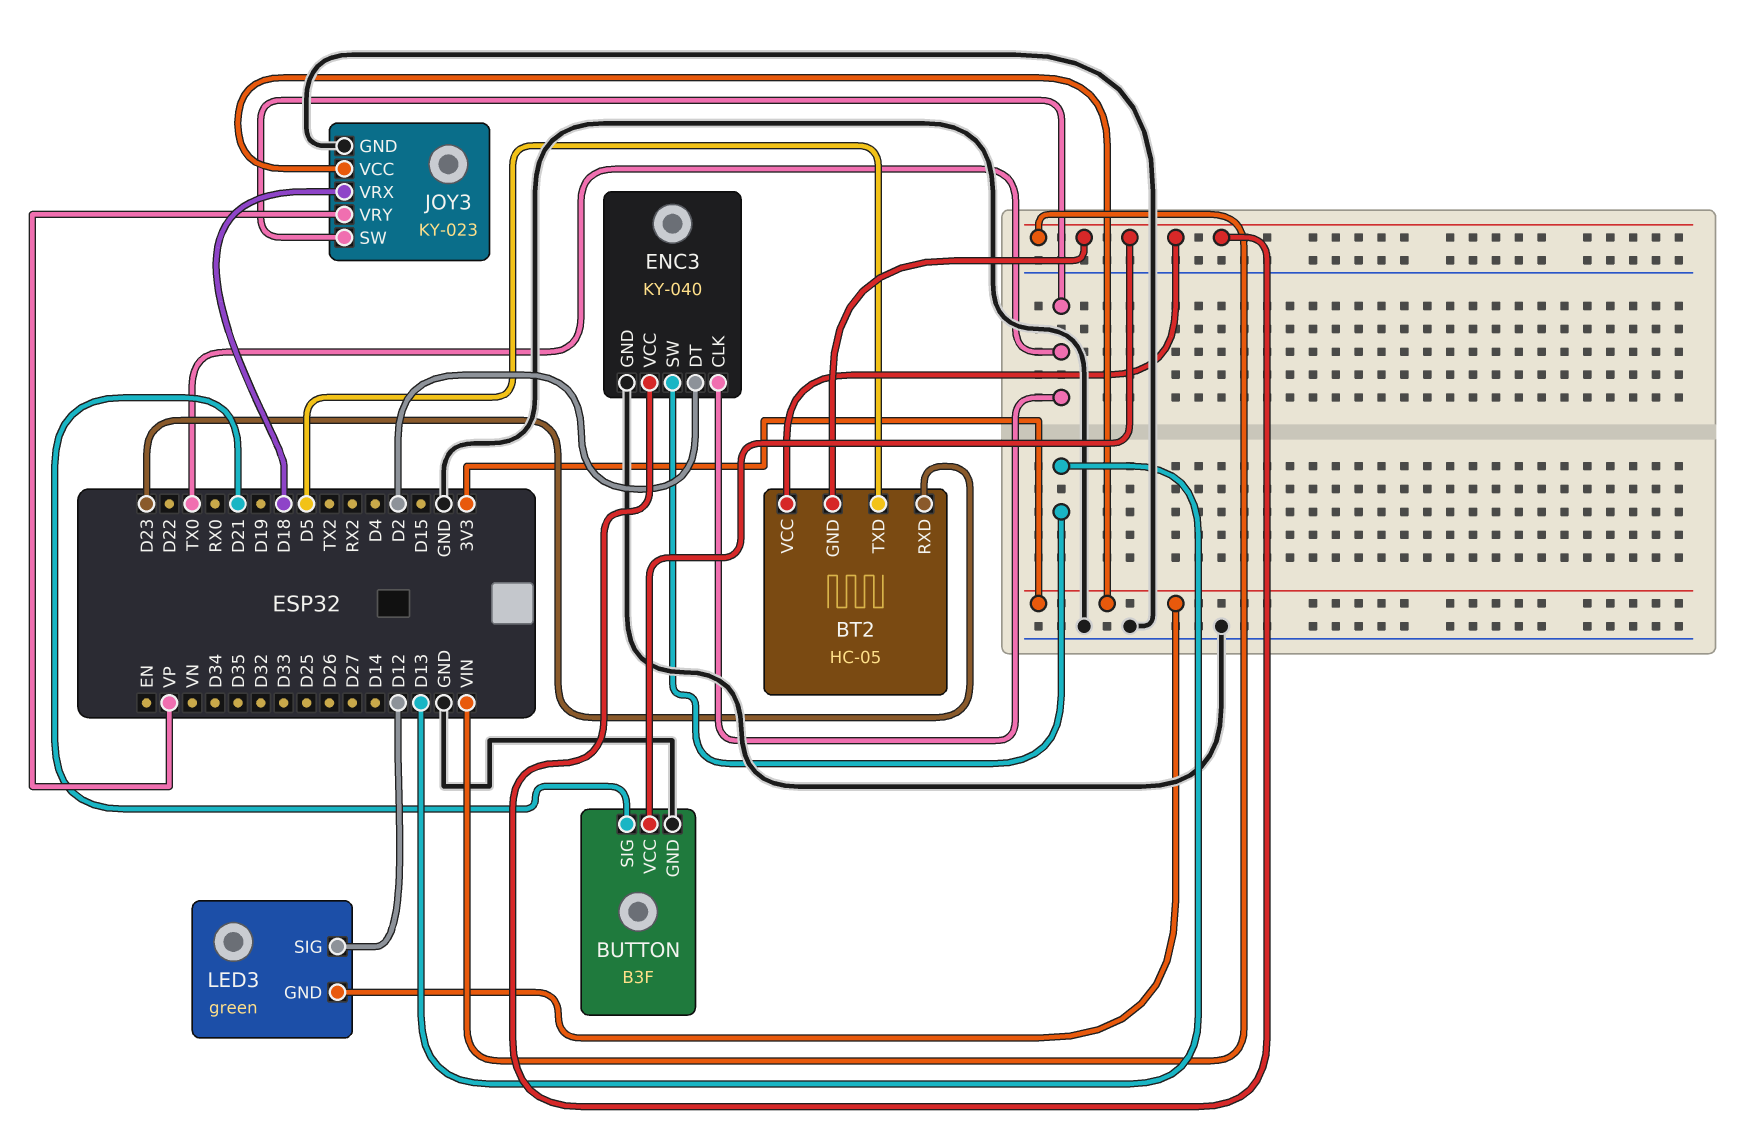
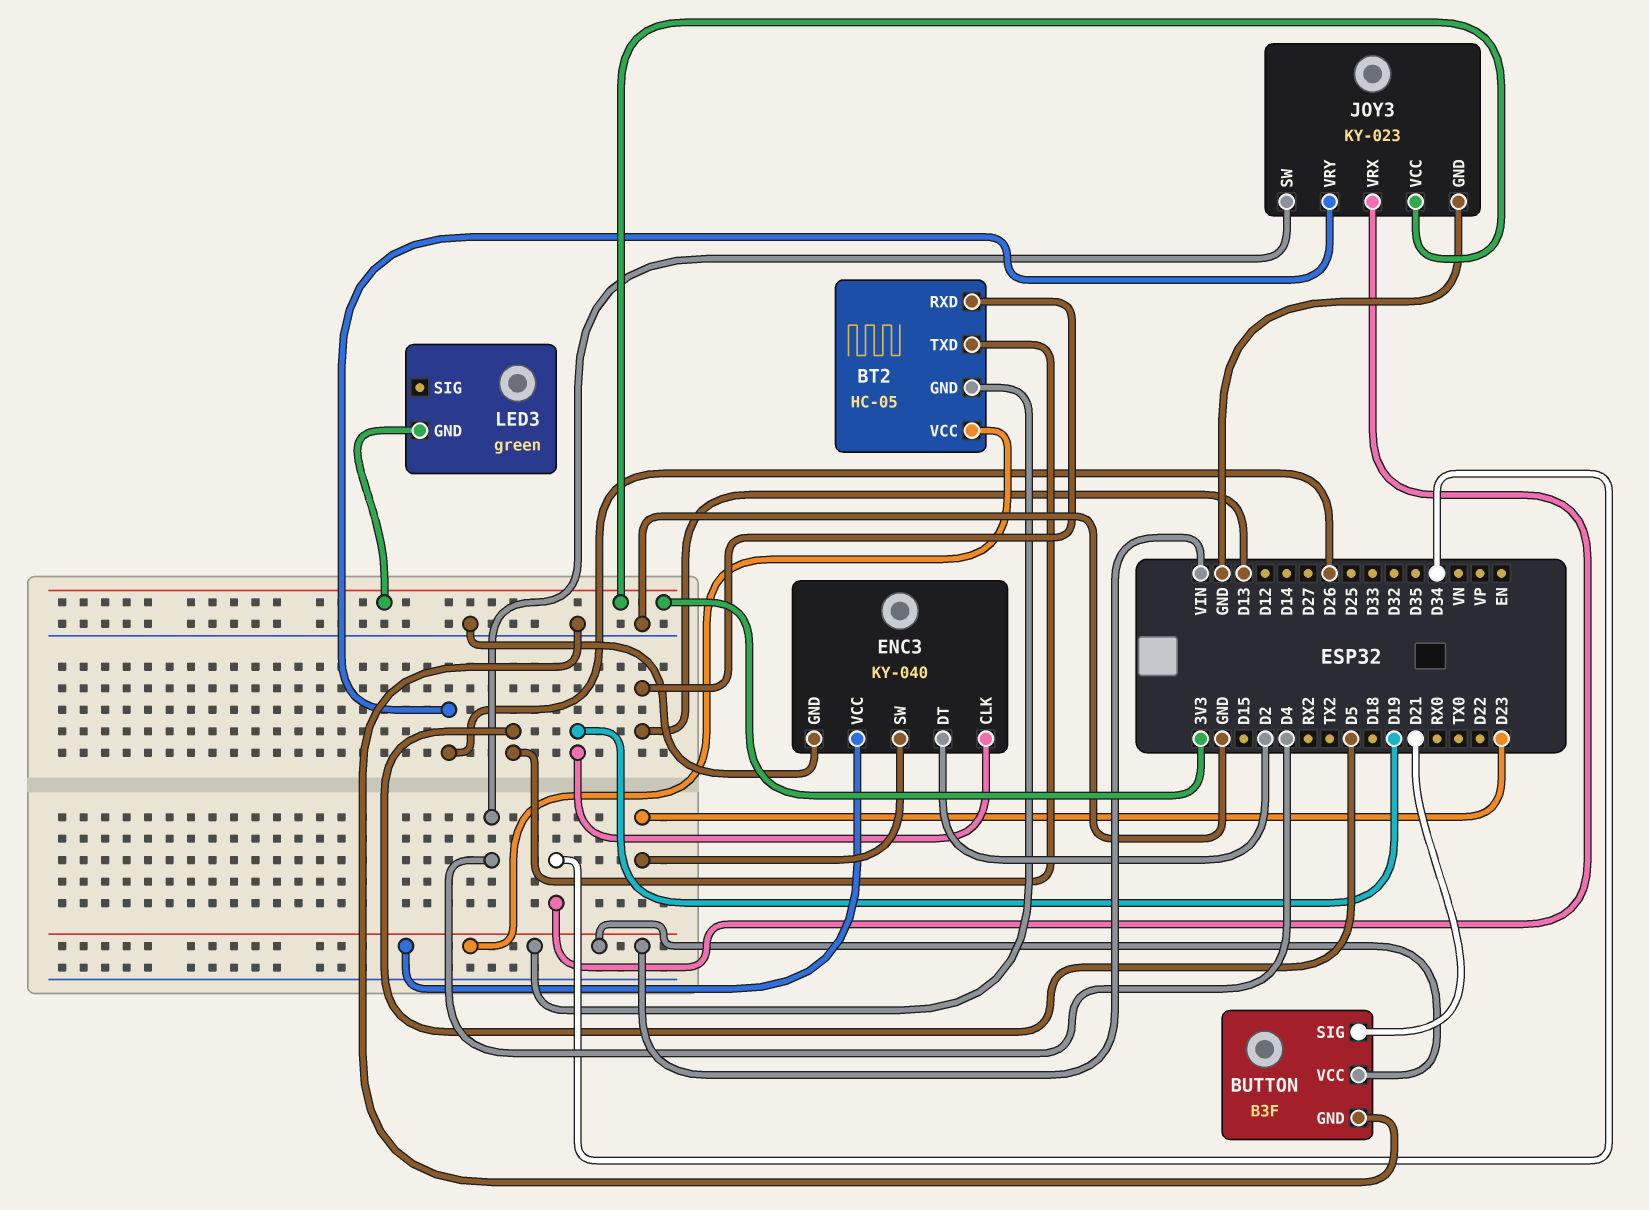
BT2 pin RXD: D23 -> D13
ENC3 pin CLK: TX0 -> D19
ENC3 pin SW: D13 -> D23
JOY3 pin SW: TX0 -> D4
JOY3 pin VRX: D18 -> D34
JOY3 pin VRY: VP -> D26
LED3 pin SIG: D12 -> none

